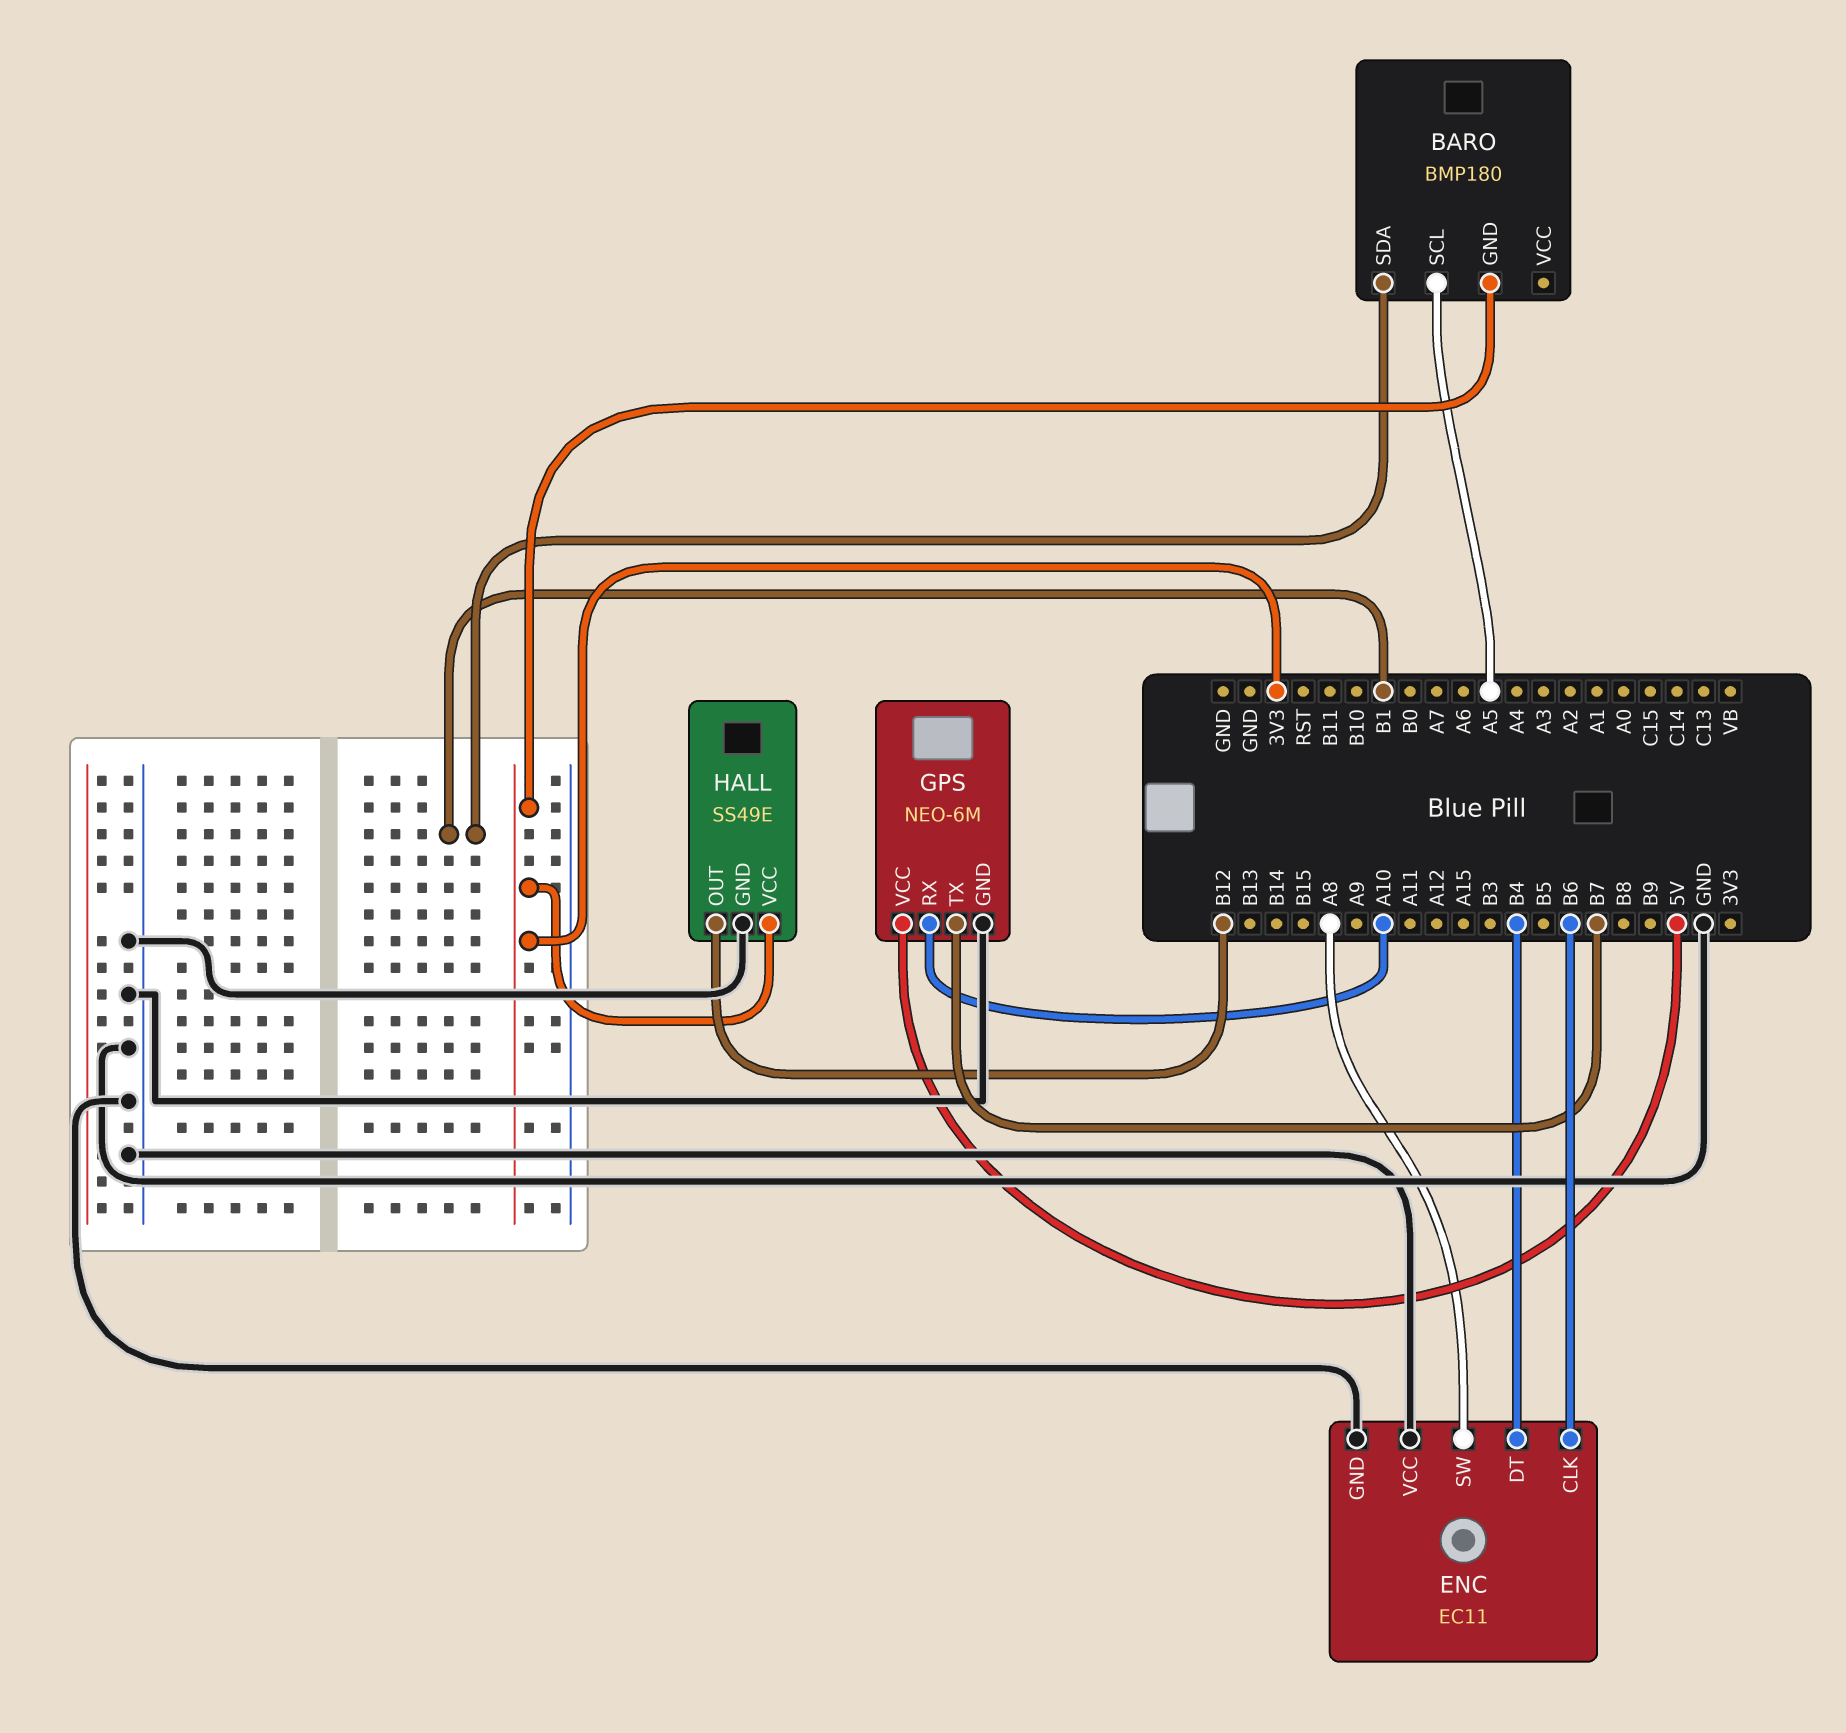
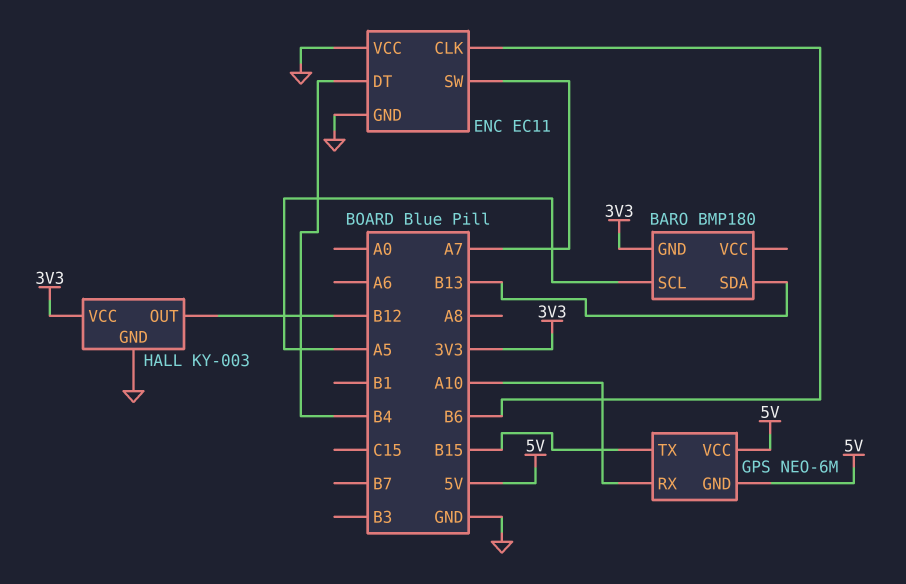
BARO pin SDA: B1 -> B13
ENC pin SW: A8 -> A7
GPS pin GND: GND -> 5V
GPS pin TX: B7 -> B15
HALL: SS49E -> KY-003

